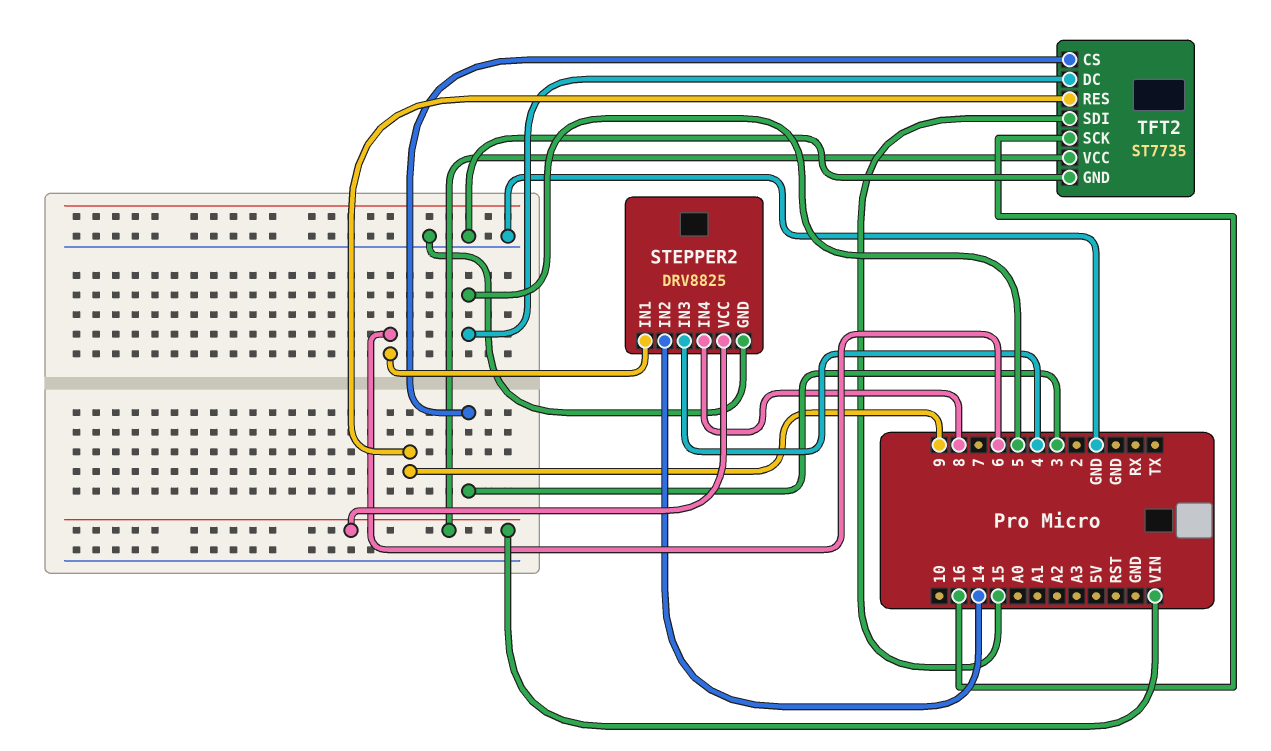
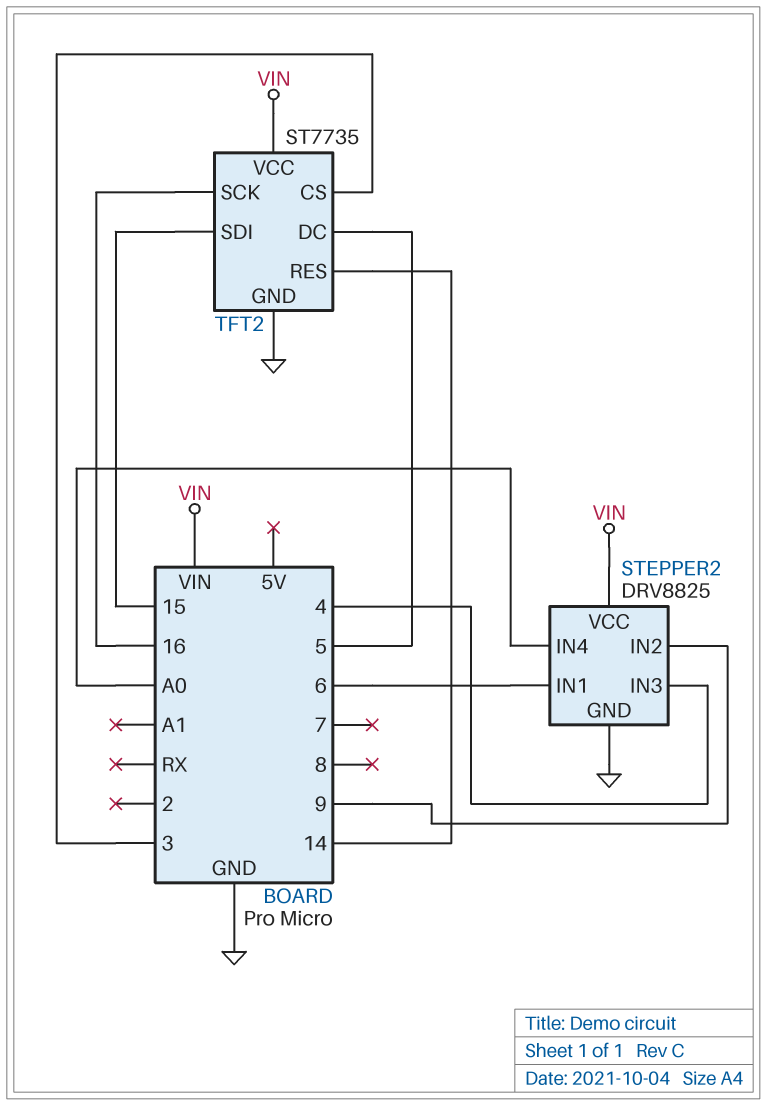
STEPPER2 pin IN2: 14 -> 9
STEPPER2 pin IN4: 8 -> A0
TFT2 pin RES: 9 -> 14

